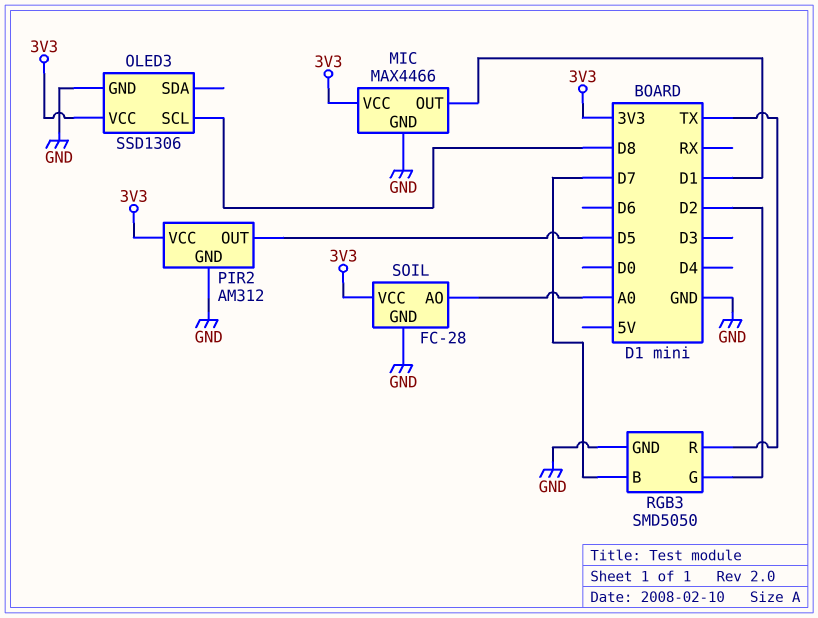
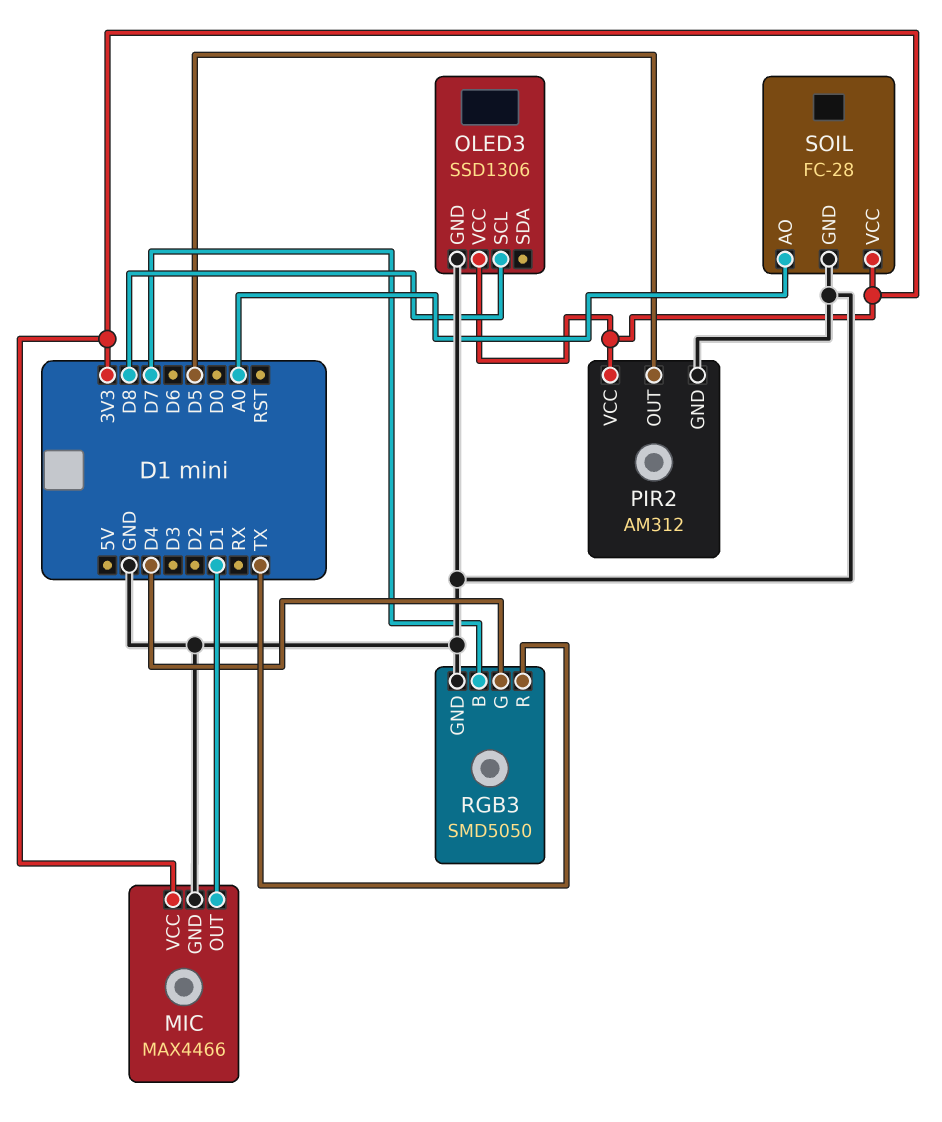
RGB3 pin G: D2 -> D4

